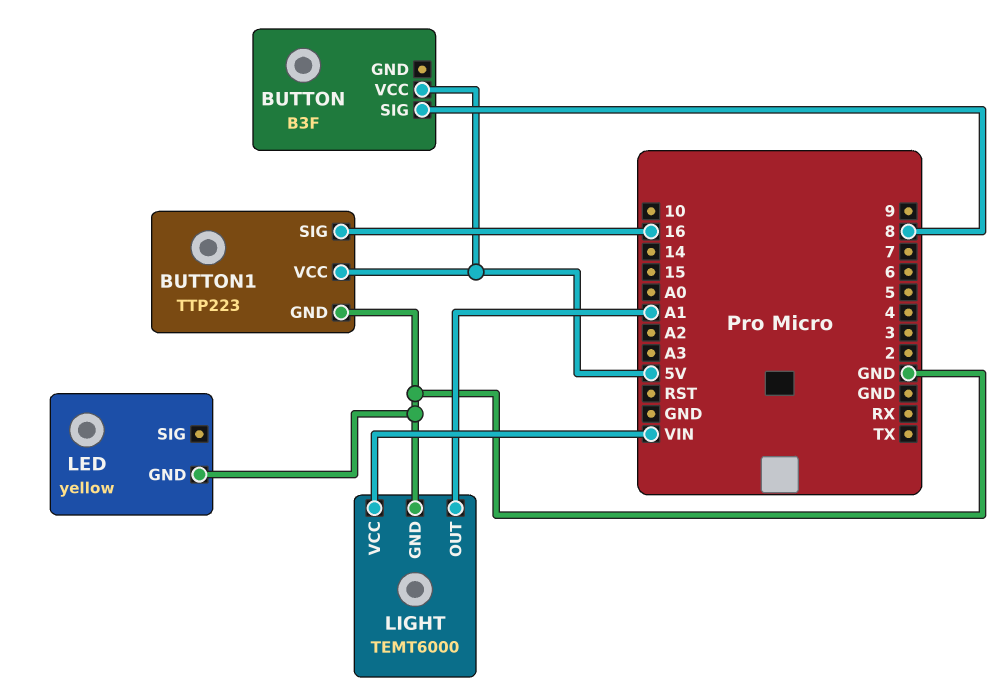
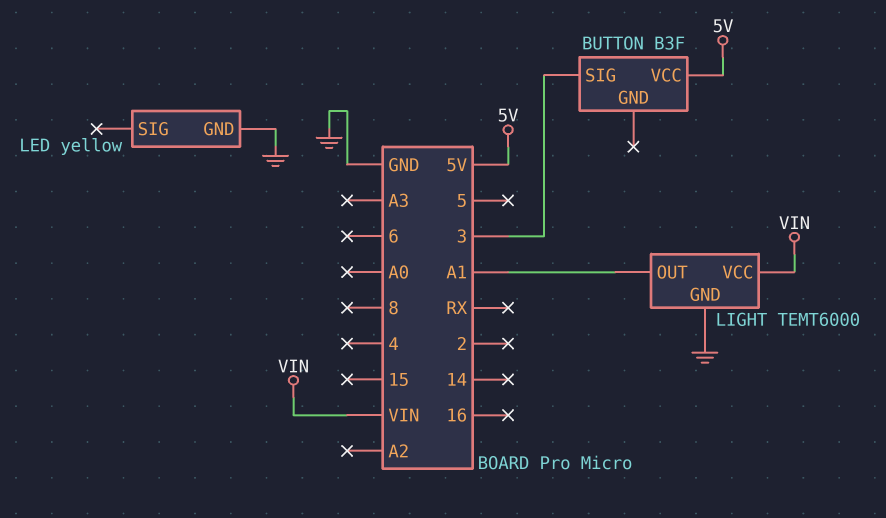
BUTTON pin SIG: 8 -> 3
BUTTON1: TTP223 -> none
BUTTON1 pin GND: GND -> none
BUTTON1 pin SIG: 16 -> none
BUTTON1 pin VCC: 5V -> none

